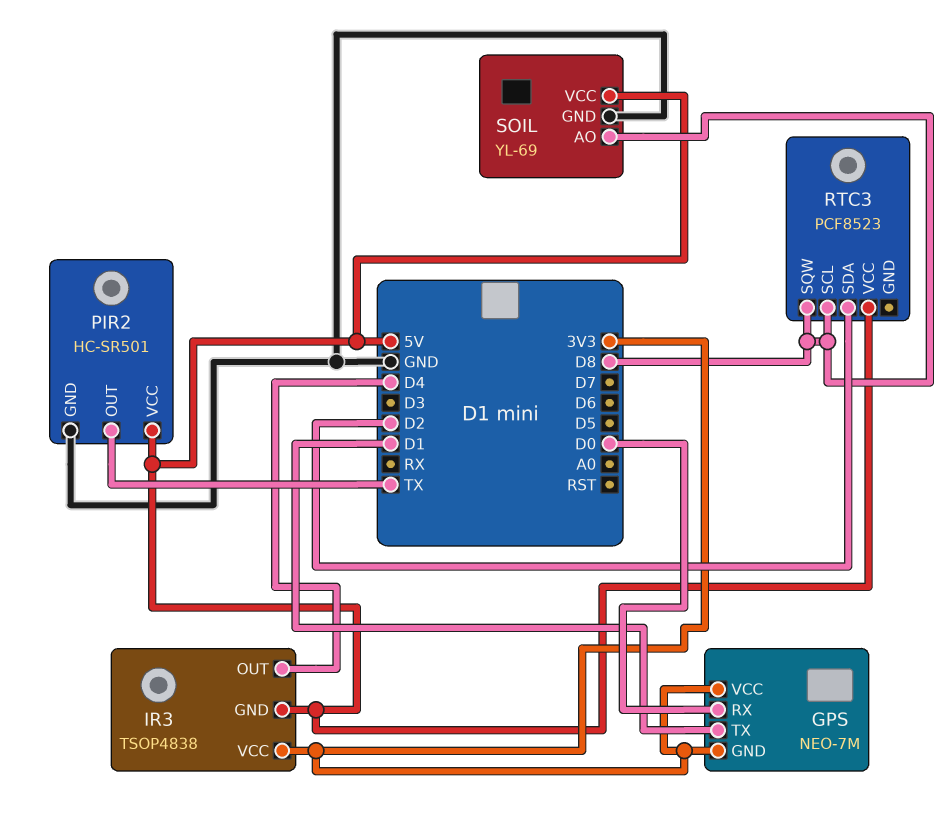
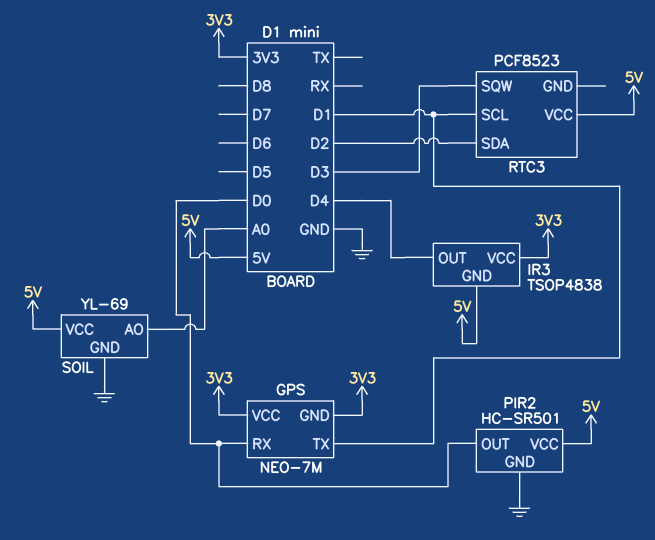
PIR2 pin OUT: TX -> D0
RTC3 pin SCL: D8 -> D1
RTC3 pin SQW: D8 -> D3
SOIL pin AO: D8 -> A0

